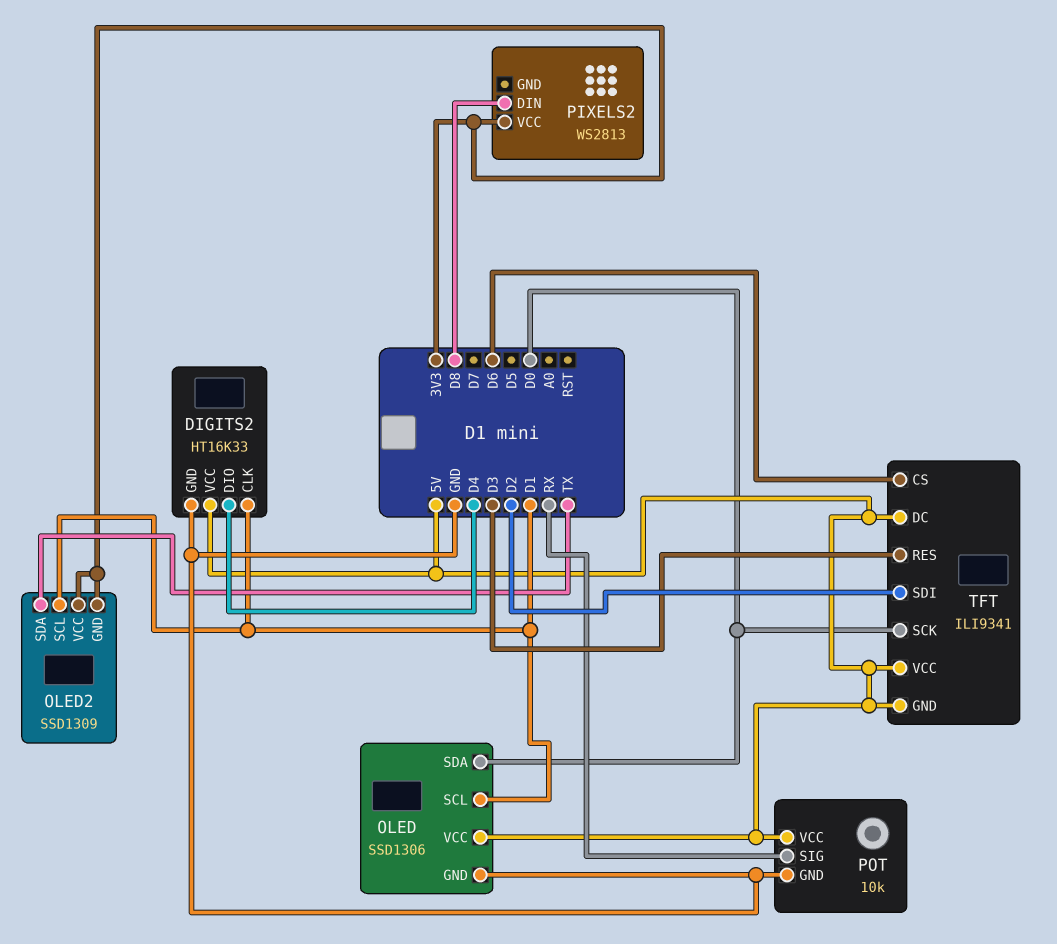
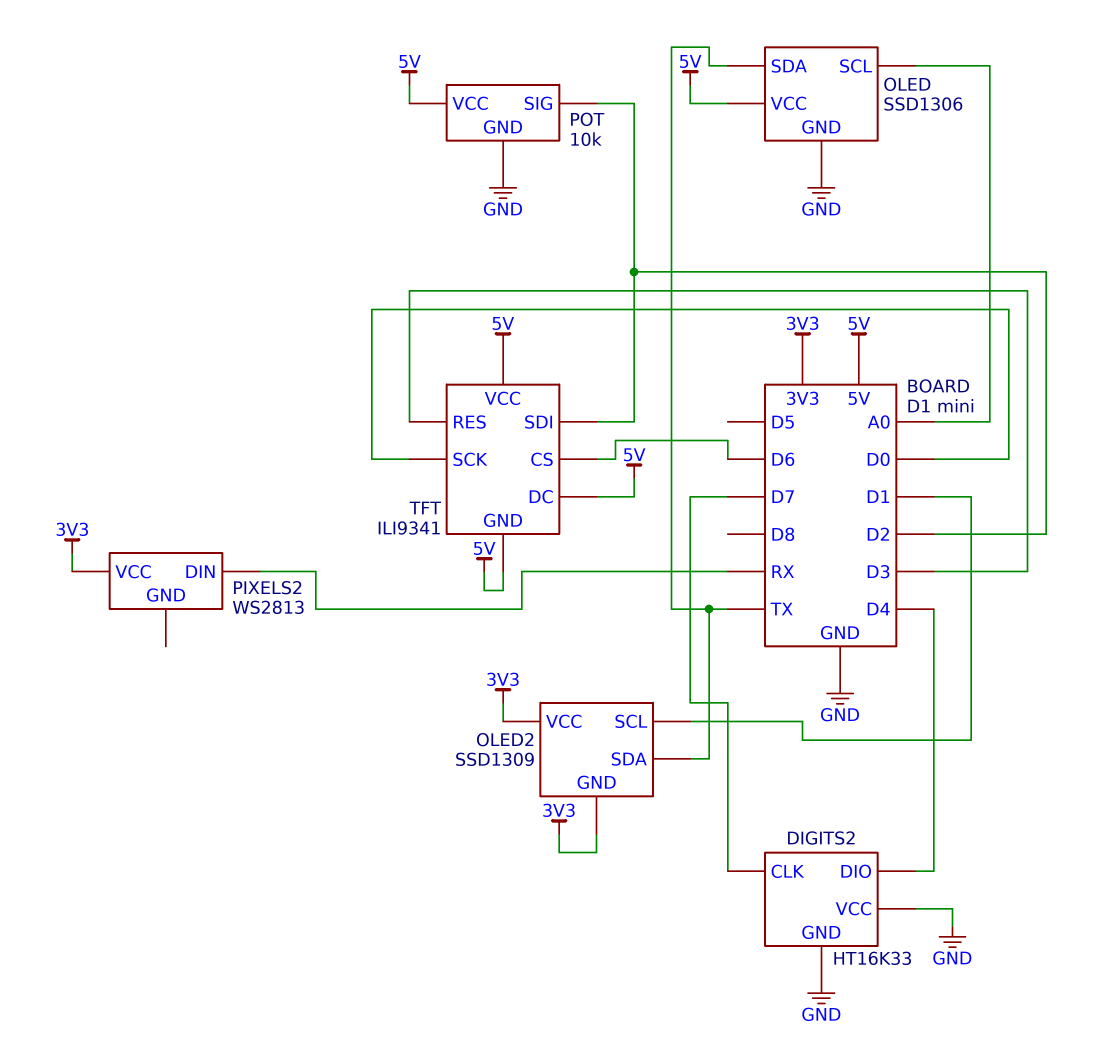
DIGITS2 pin CLK: D1 -> D7
DIGITS2 pin VCC: 5V -> GND
OLED pin SCL: D1 -> A0
OLED pin SDA: D0 -> TX
PIXELS2 pin DIN: D8 -> RX
POT pin SIG: RX -> D2

